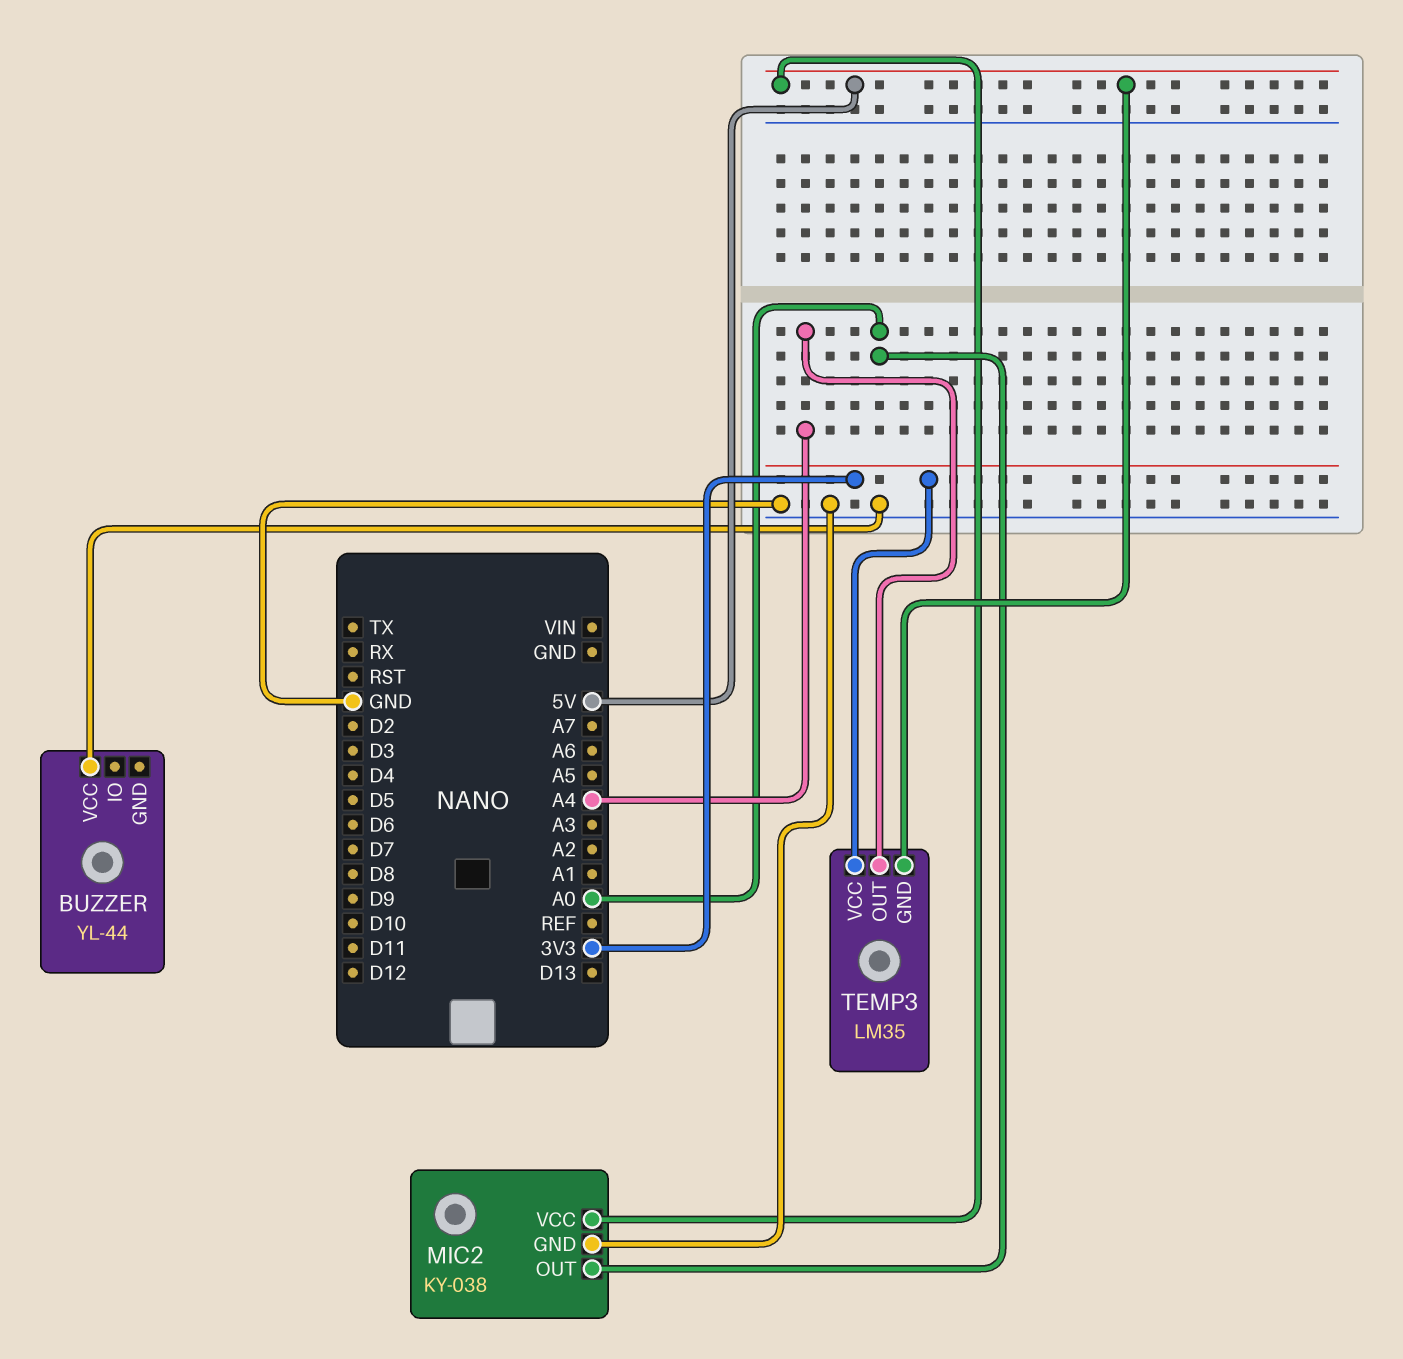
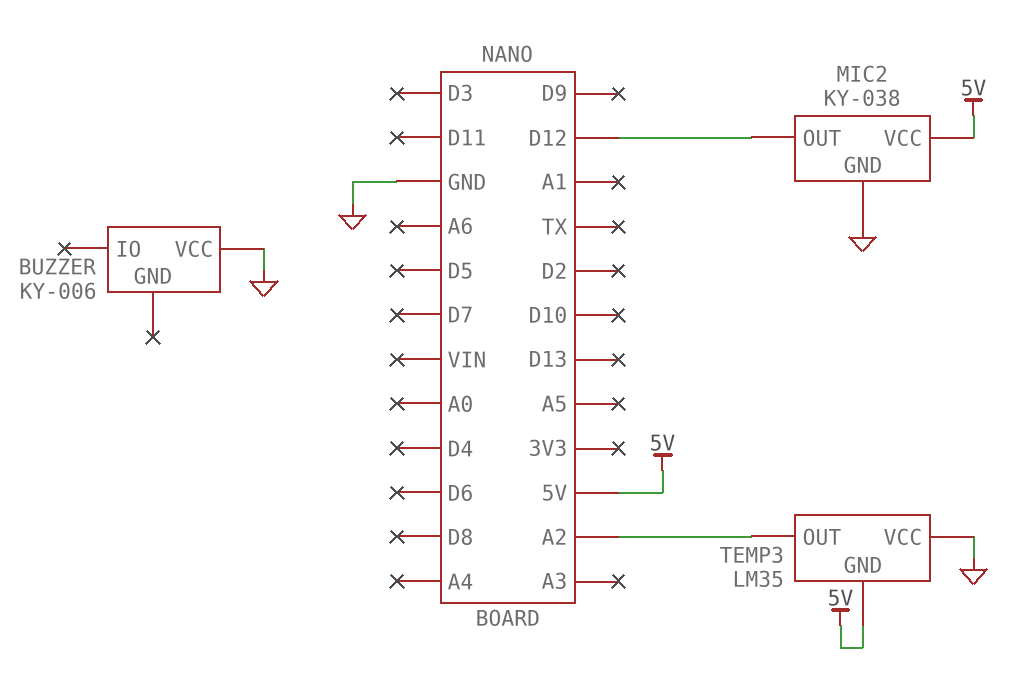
BUZZER: YL-44 -> KY-006
MIC2 pin OUT: A0 -> D12
TEMP3 pin OUT: A4 -> A2
TEMP3 pin VCC: 3V3 -> GND

